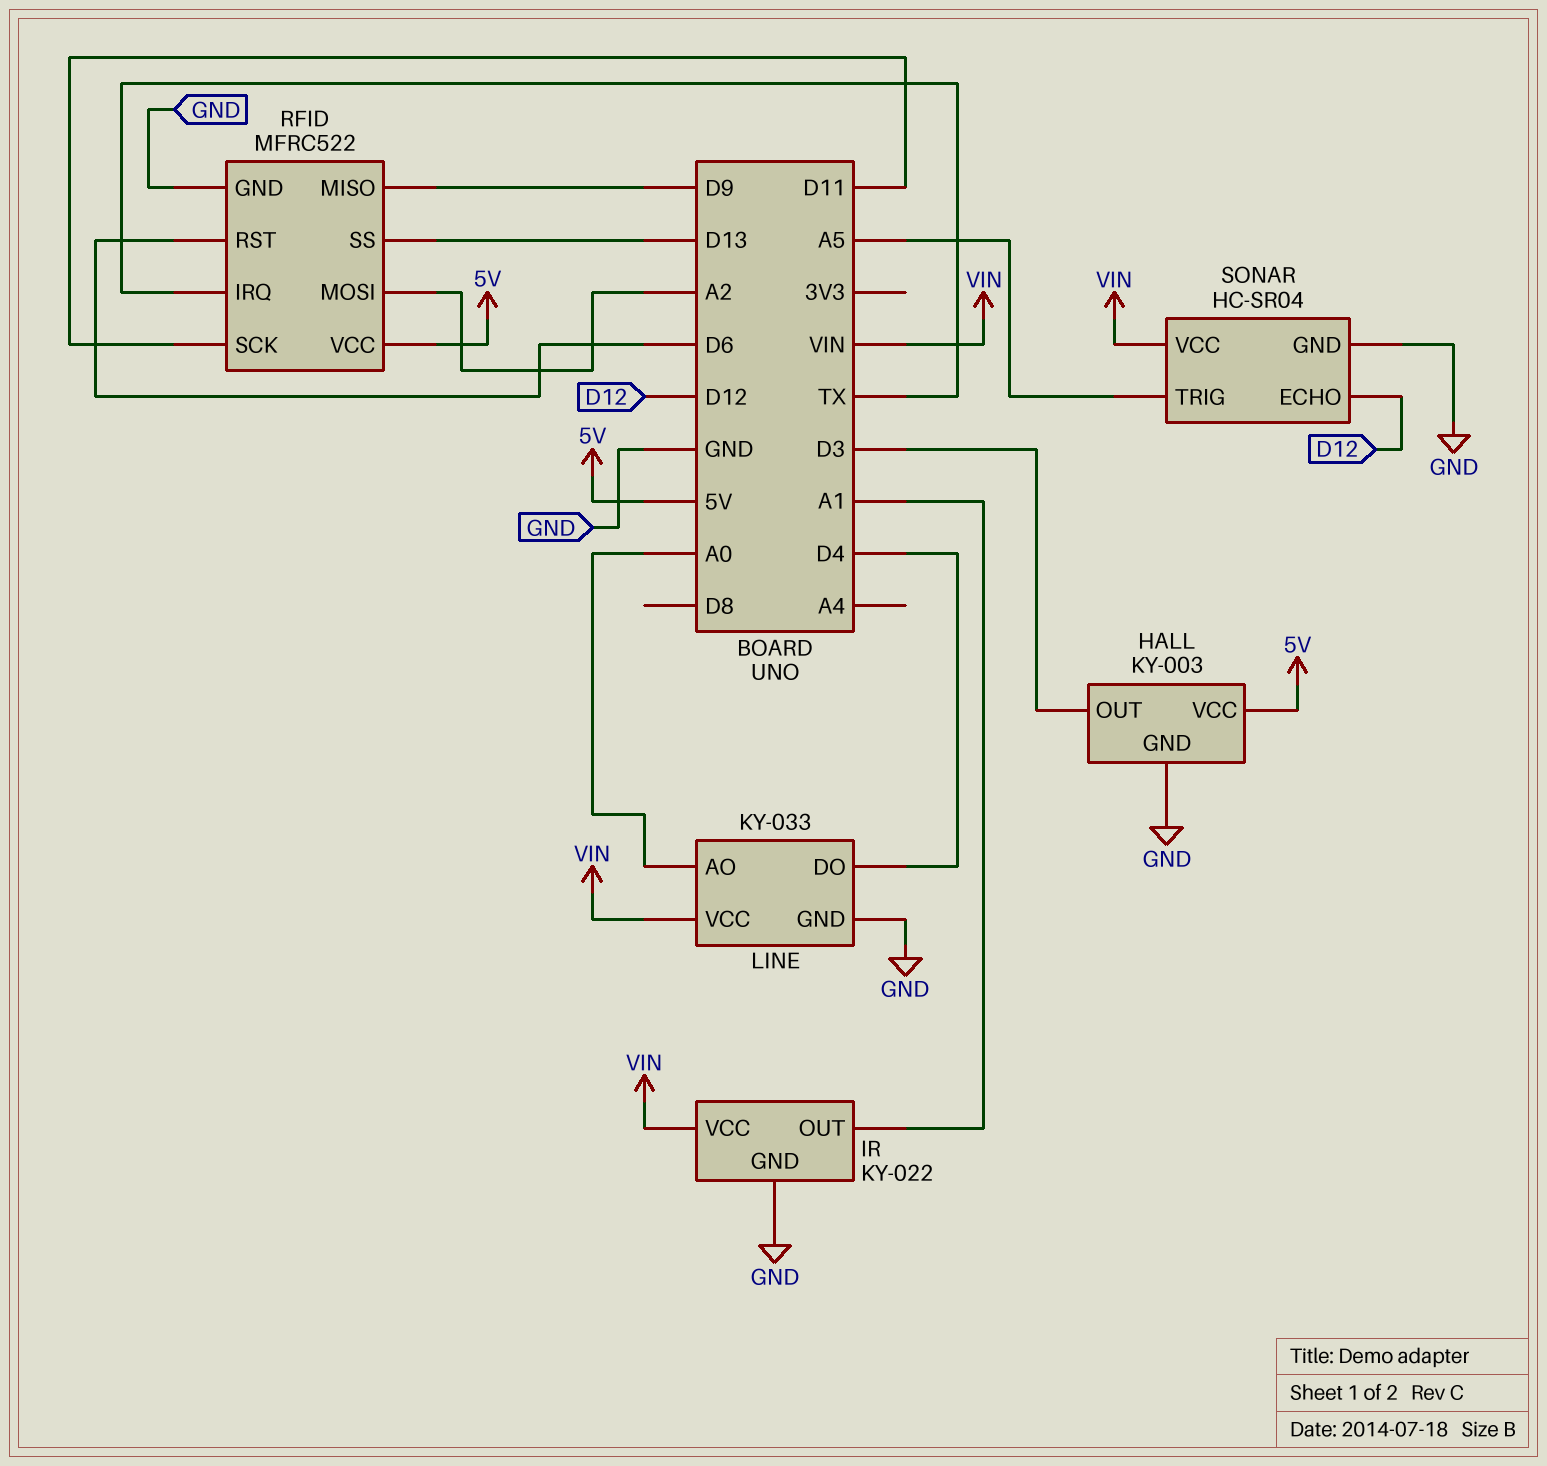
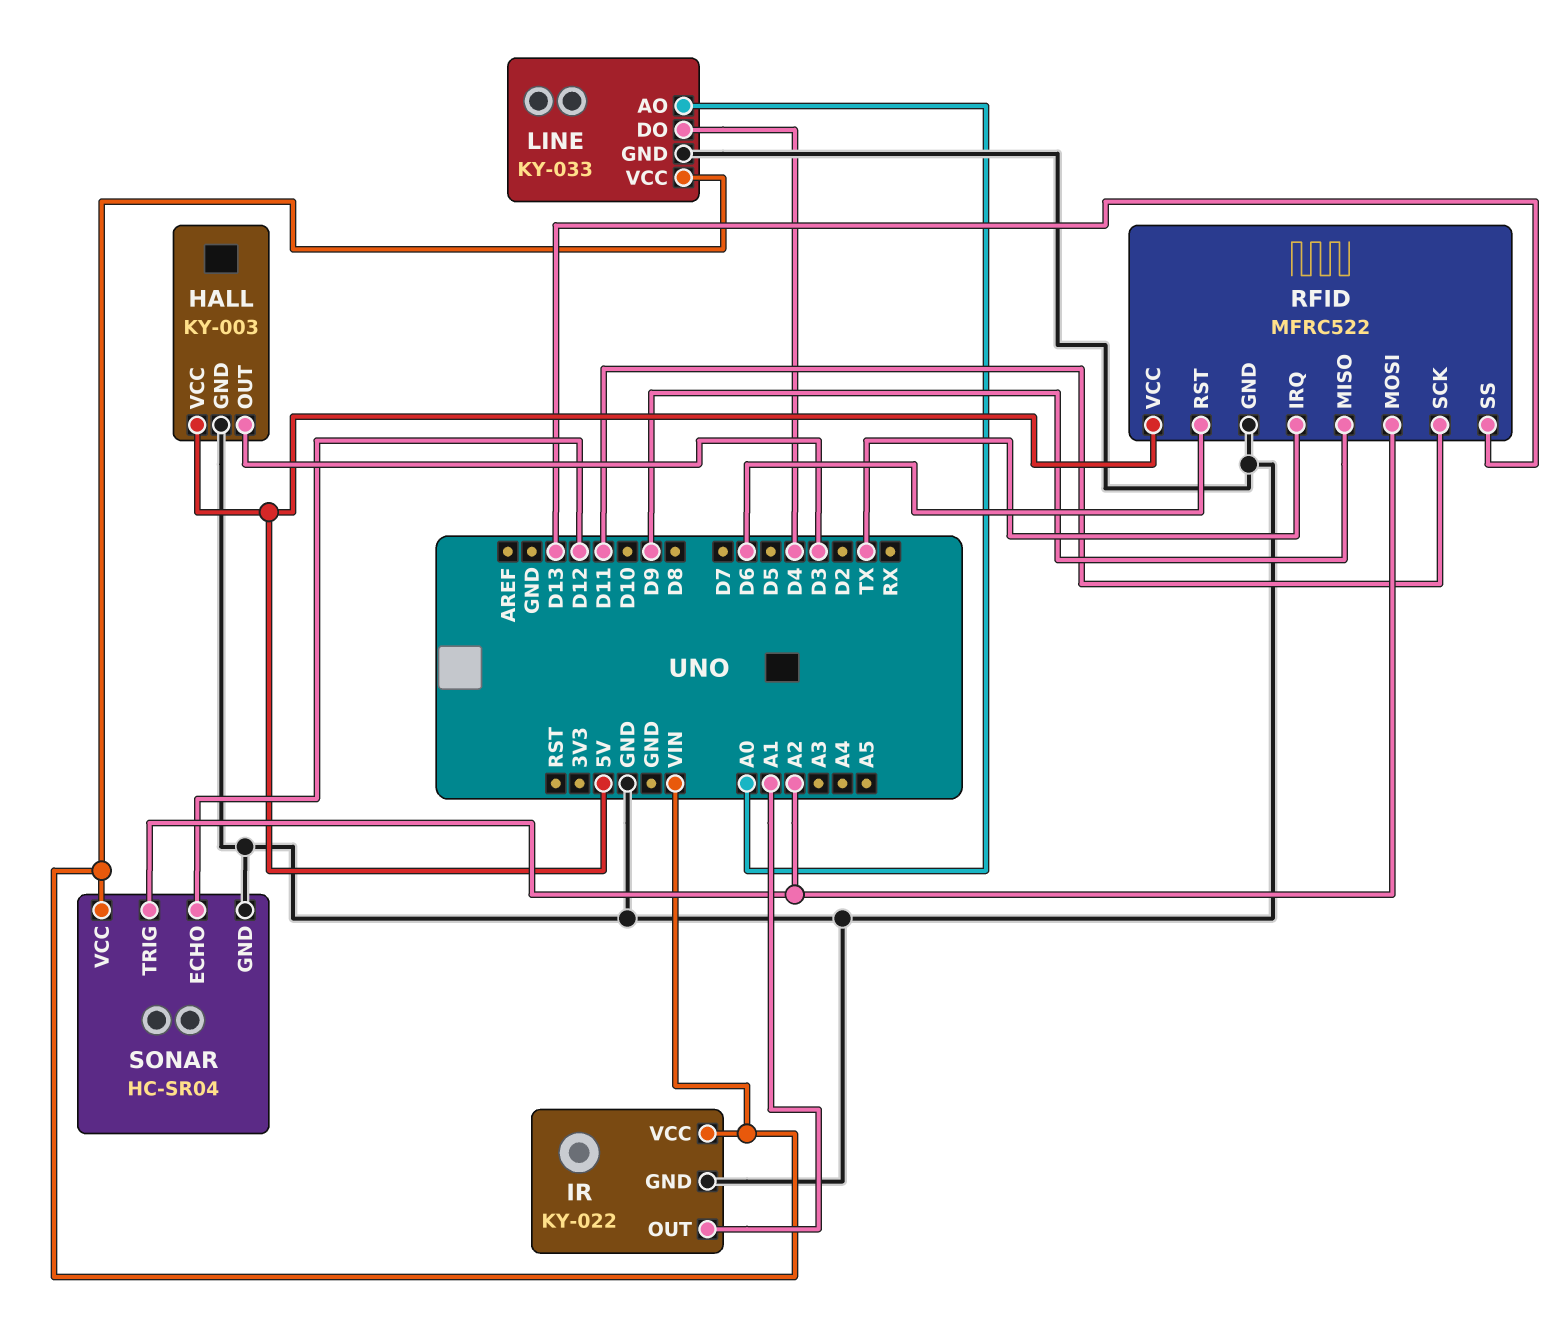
SONAR pin TRIG: A5 -> A2

